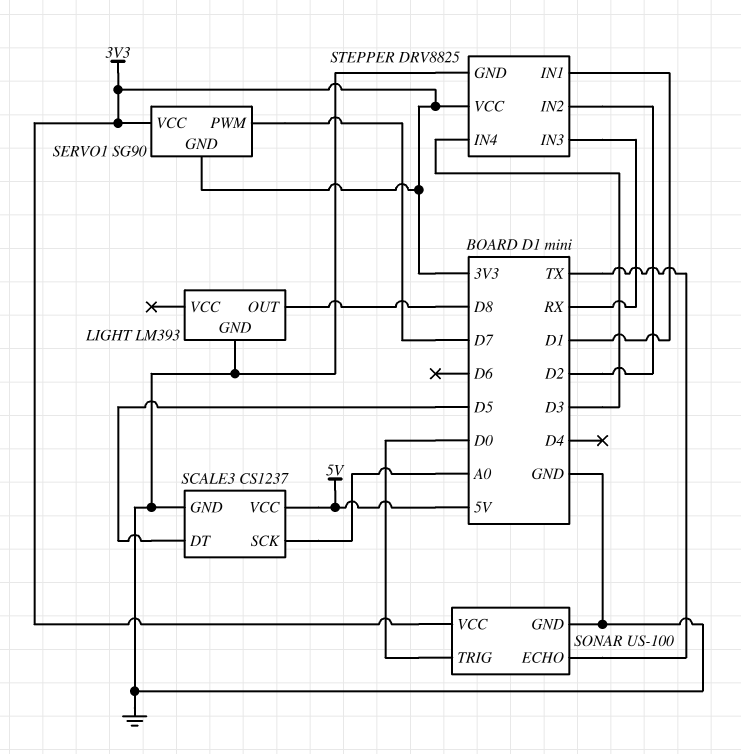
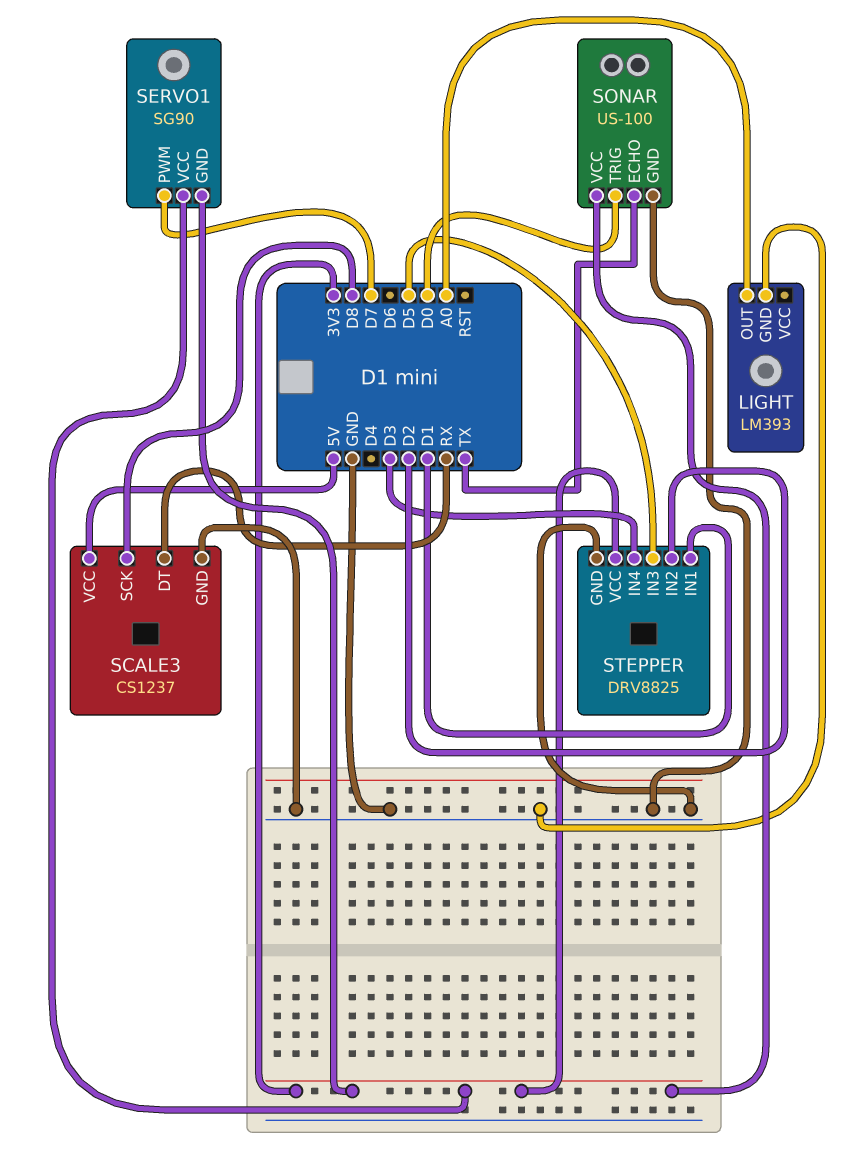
LIGHT pin OUT: D8 -> A0
SCALE3 pin DT: D5 -> RX
SCALE3 pin SCK: A0 -> D8
STEPPER pin IN3: RX -> D5

